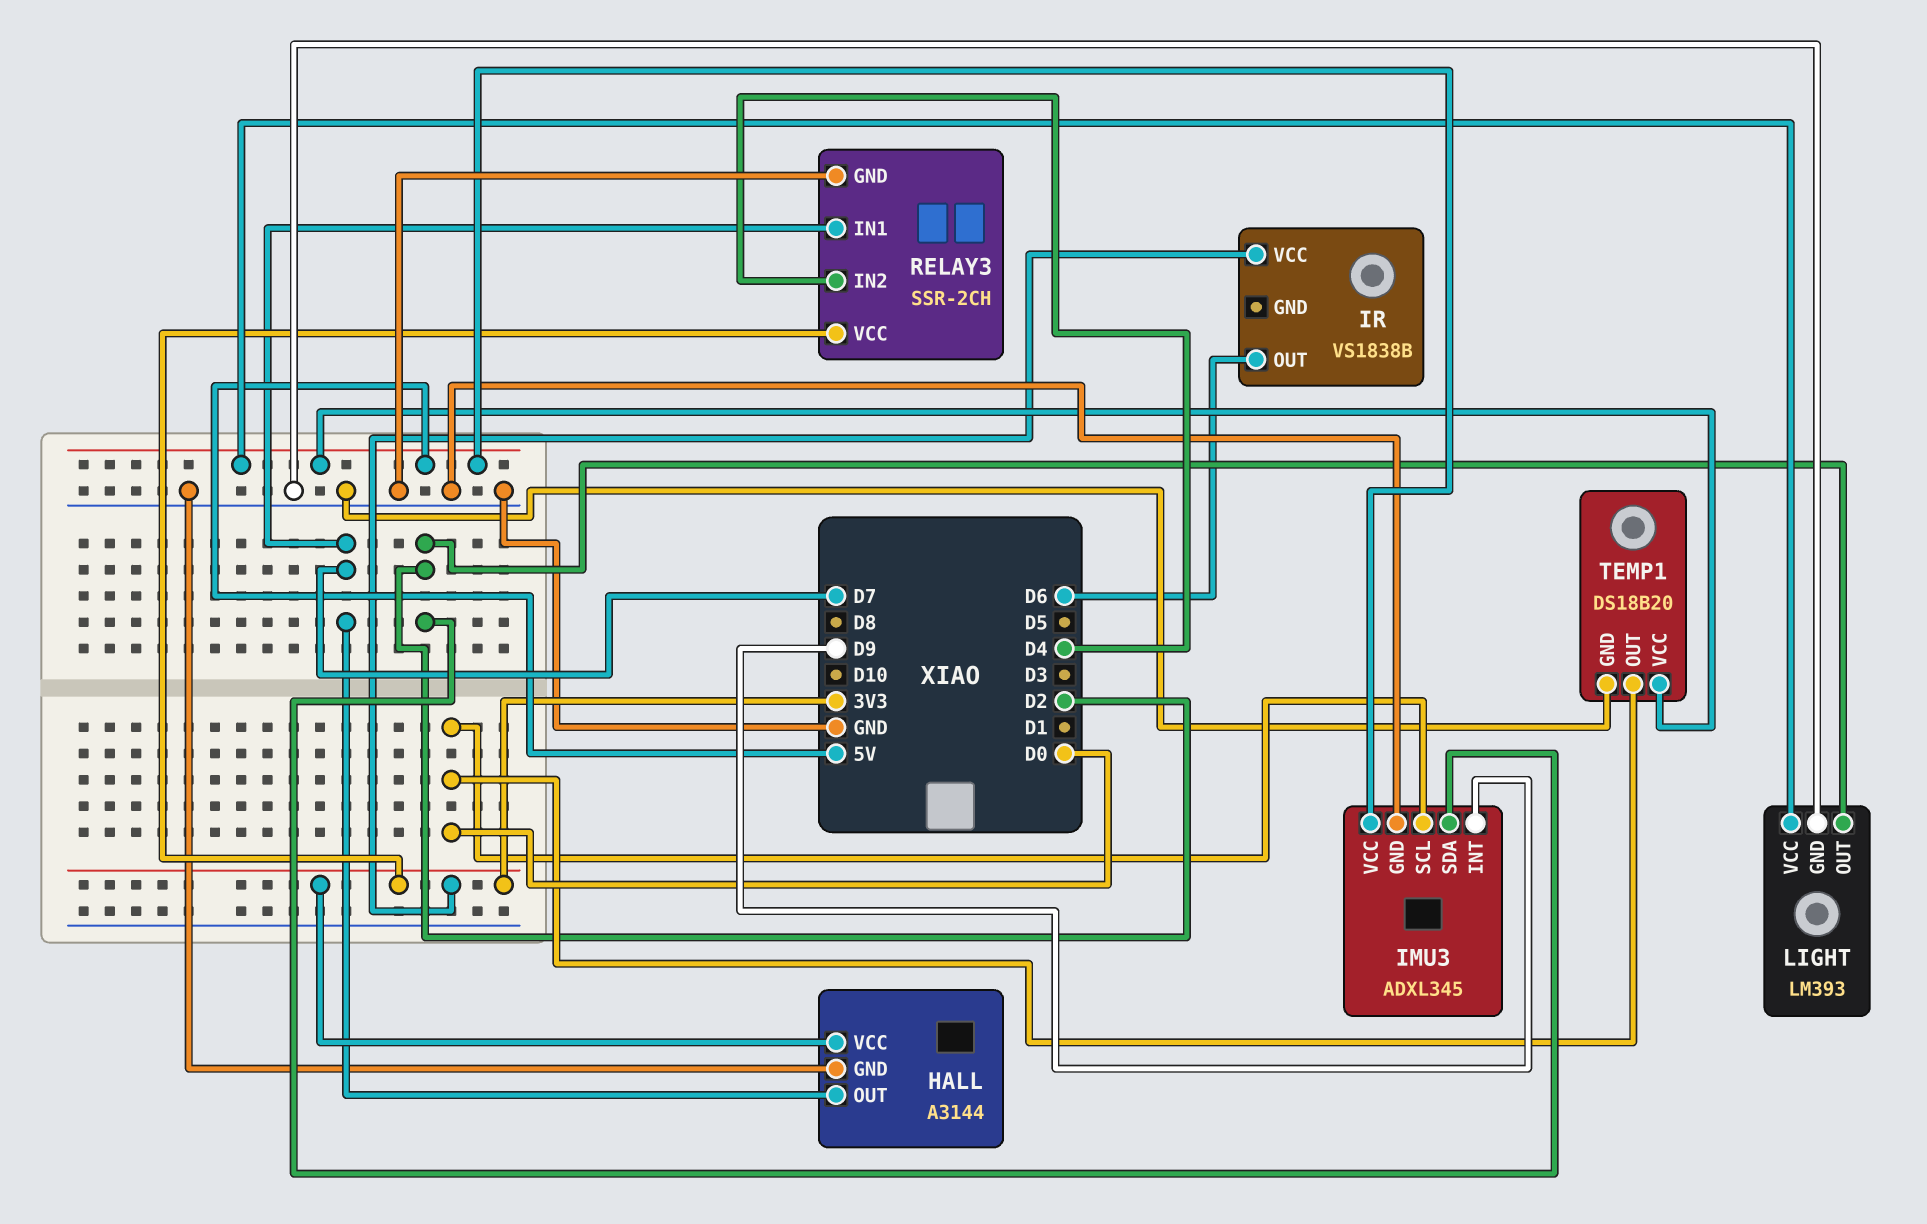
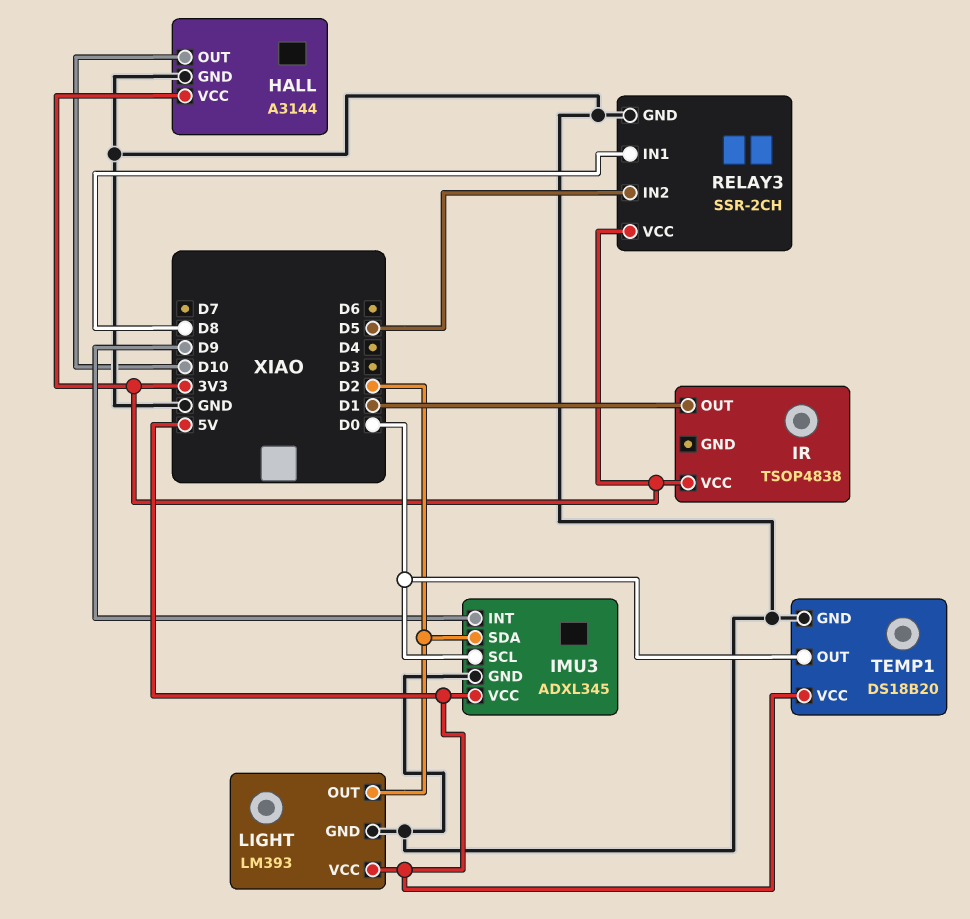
HALL pin OUT: D7 -> D10
IR: VS1838B -> TSOP4838
IR pin OUT: D6 -> D1
RELAY3 pin IN1: D7 -> D8
RELAY3 pin IN2: D4 -> D5

